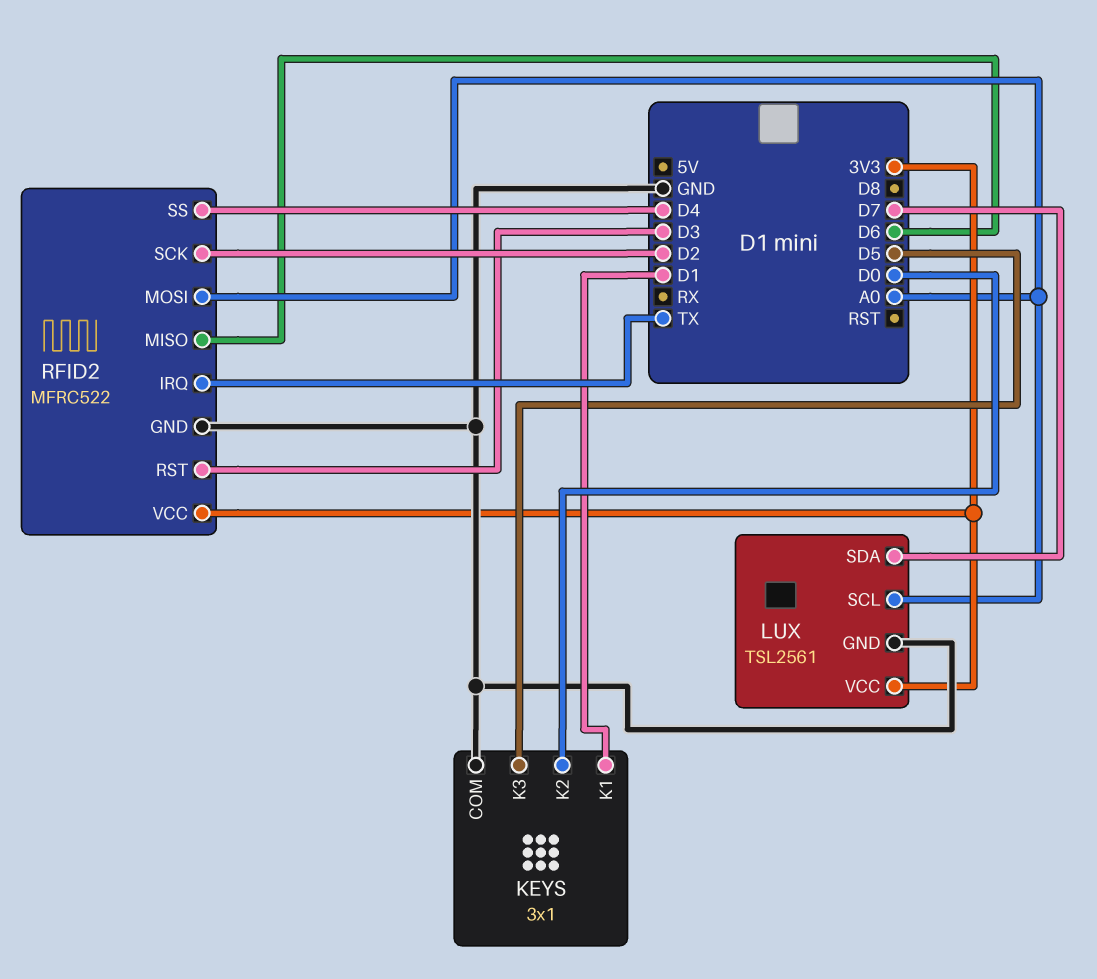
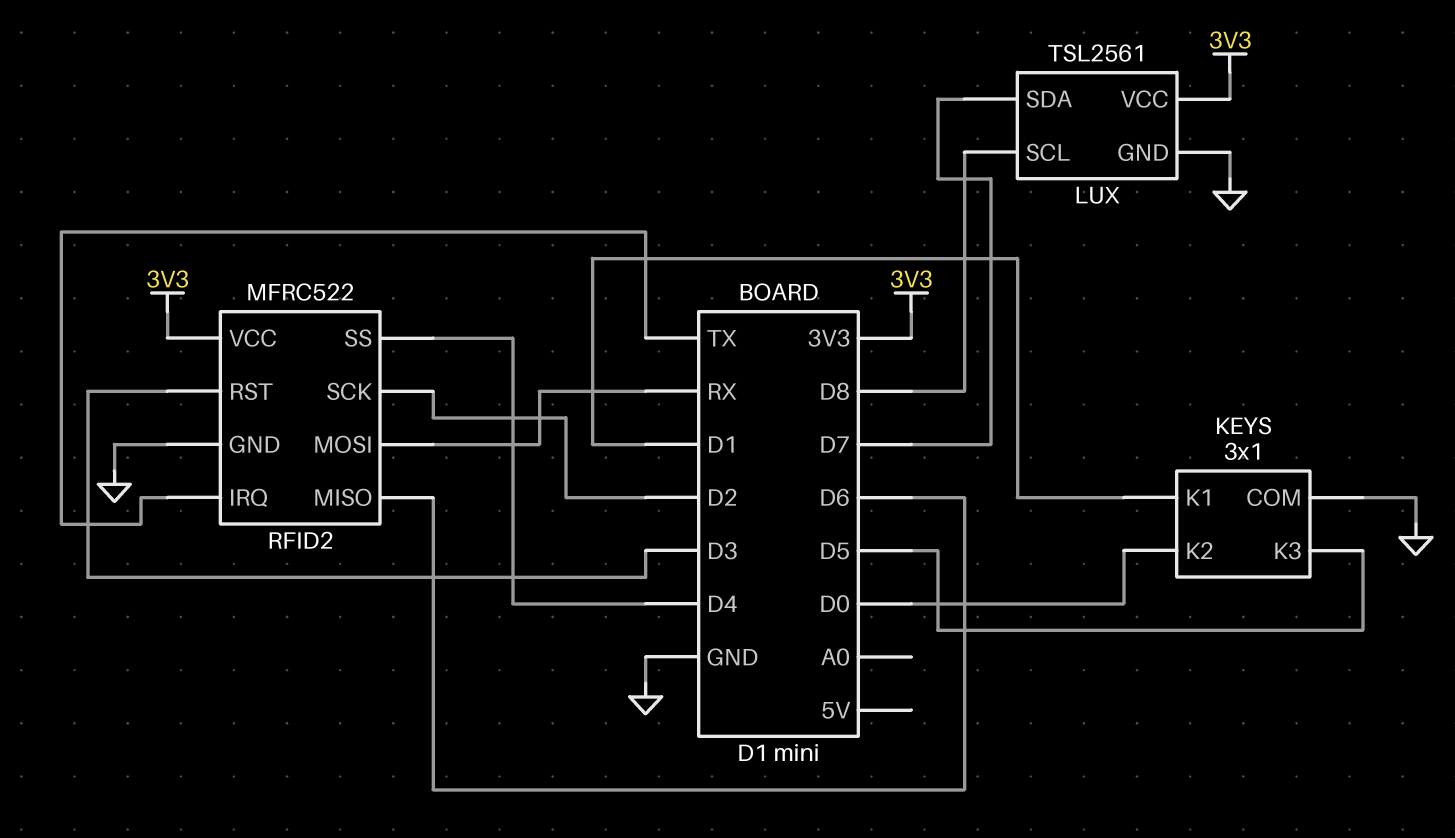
LUX pin SCL: A0 -> D8
RFID2 pin MOSI: A0 -> RX

